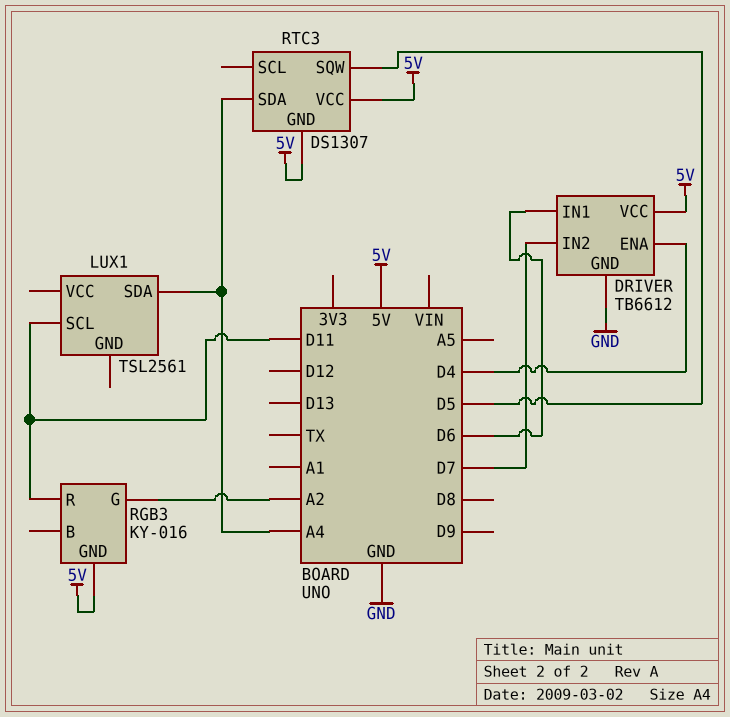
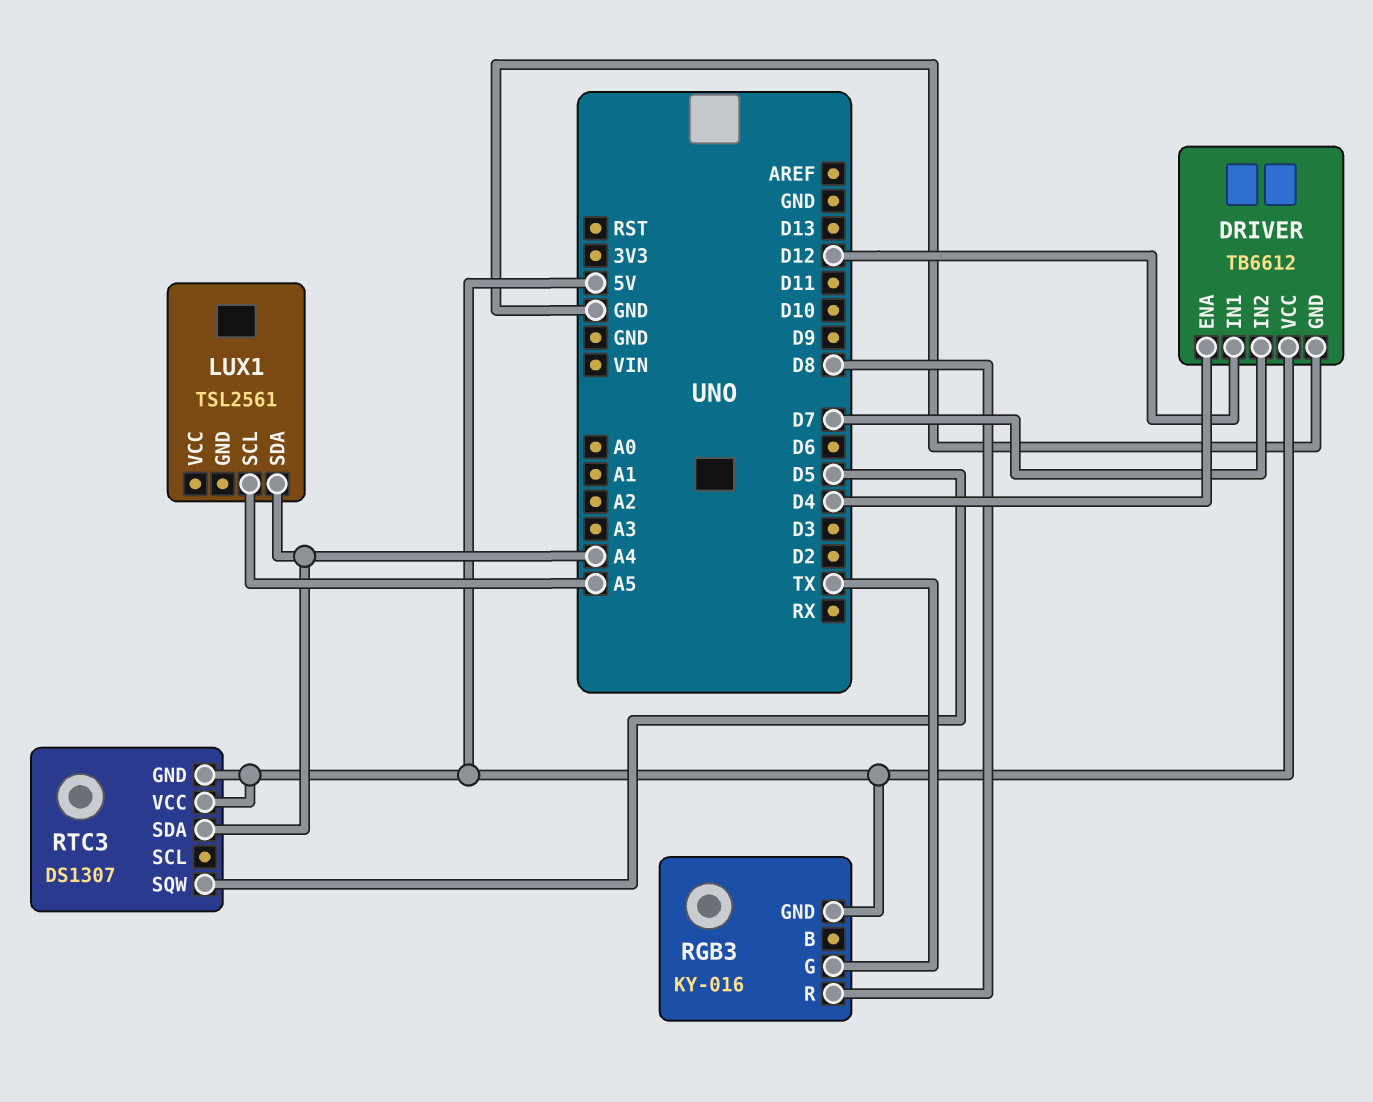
DRIVER pin IN1: D6 -> D12
LUX1 pin SCL: D11 -> A5
RGB3 pin G: A2 -> TX
RGB3 pin R: D11 -> D8

